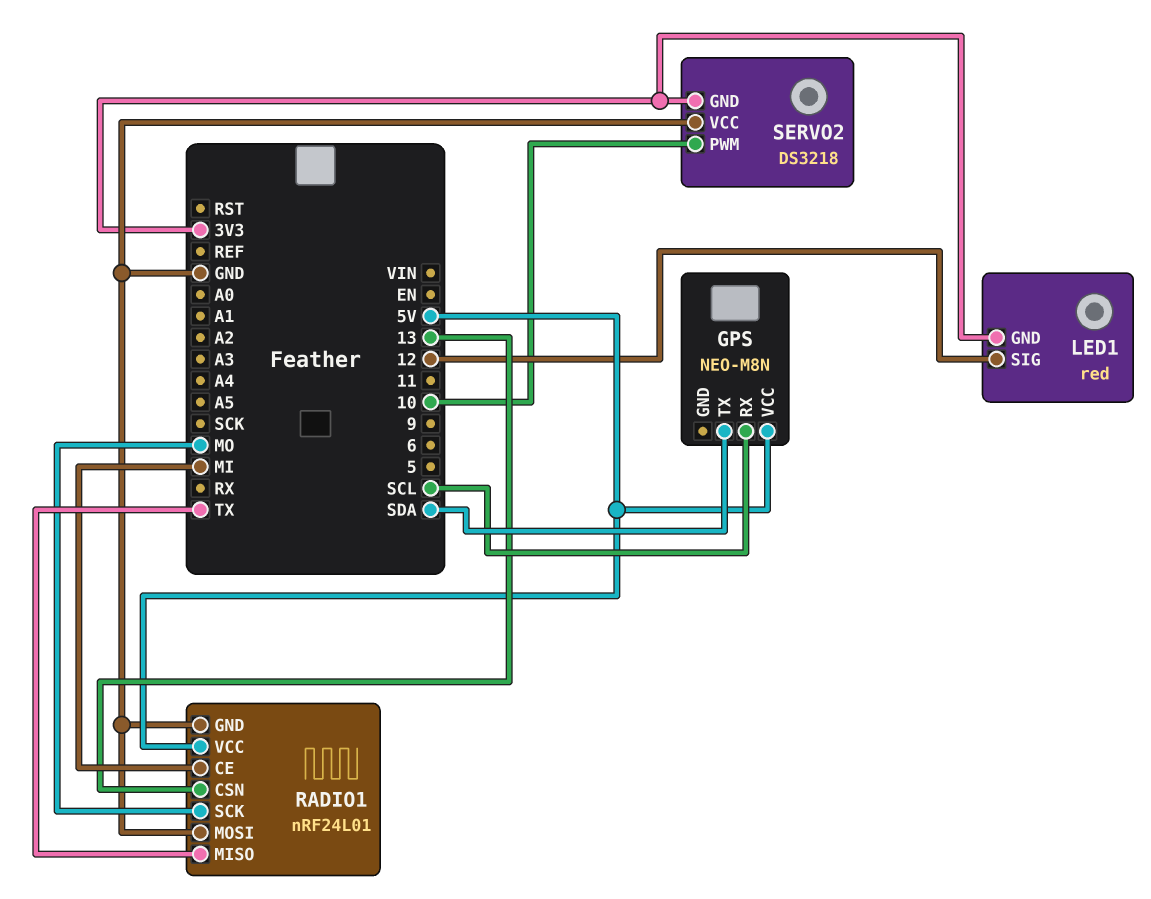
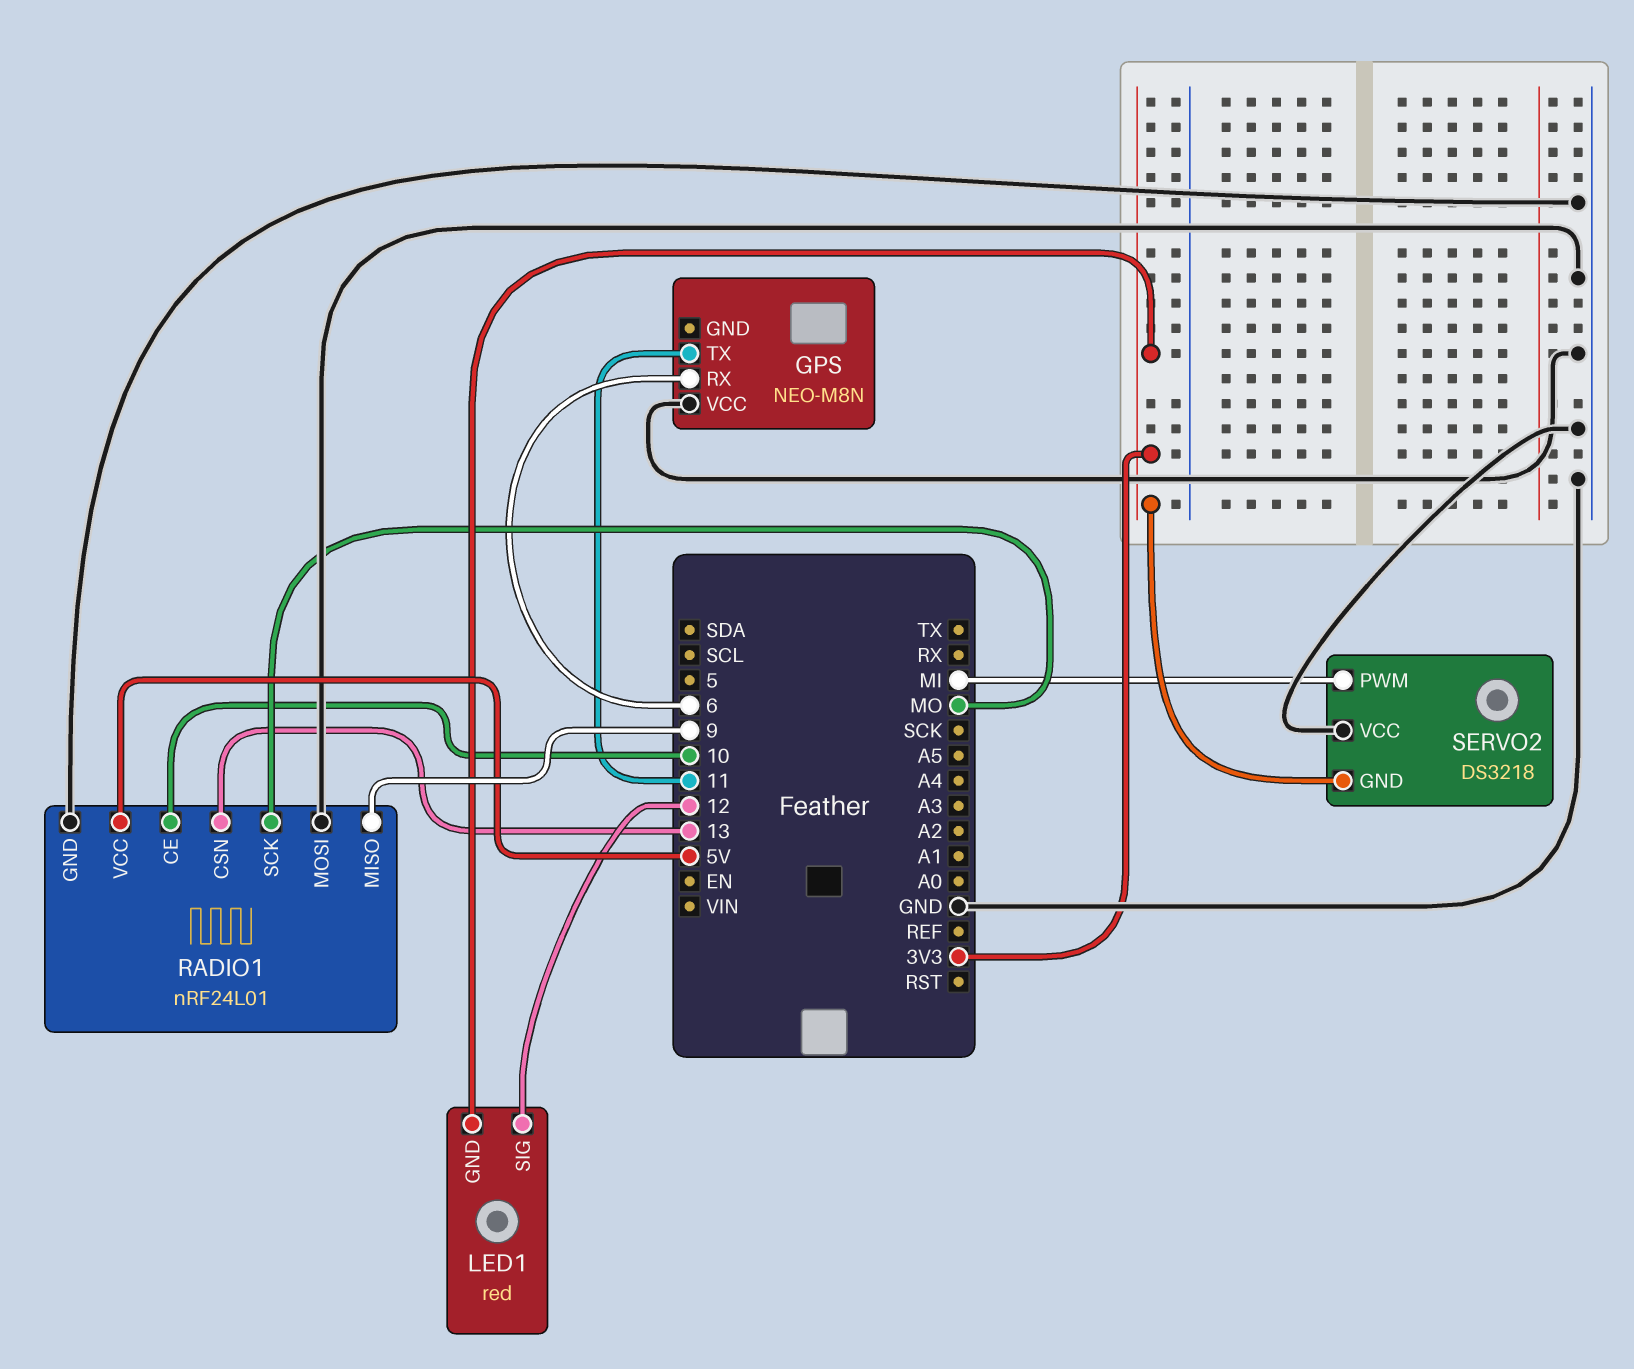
GPS pin RX: SCL -> 6
GPS pin TX: SDA -> 11
GPS pin VCC: 5V -> GND
RADIO1 pin CE: MI -> 10
RADIO1 pin MISO: TX -> 9
SERVO2 pin PWM: 10 -> MI

